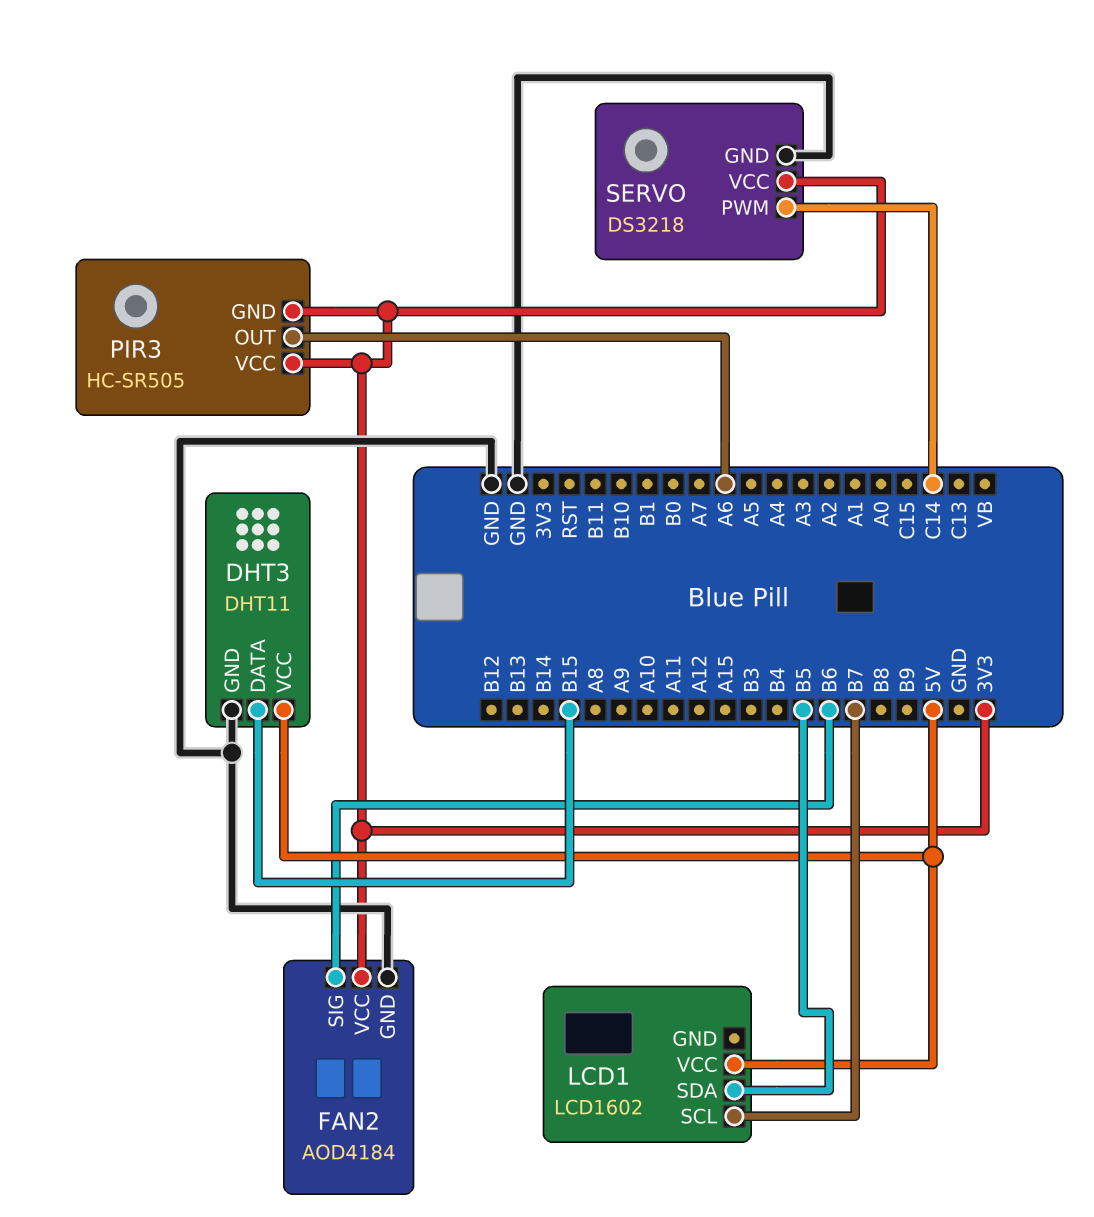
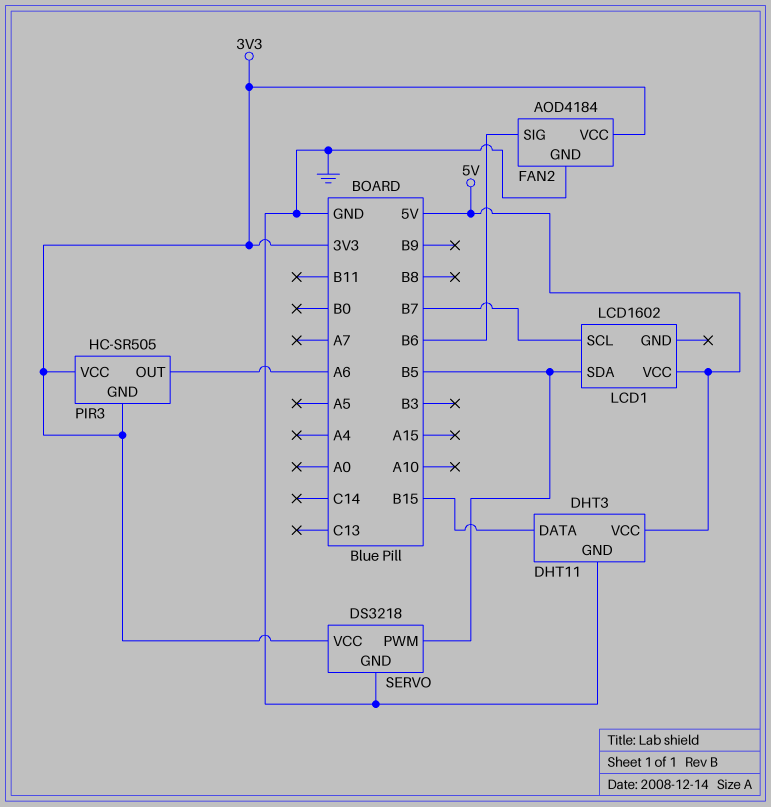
SERVO pin PWM: C14 -> B5

